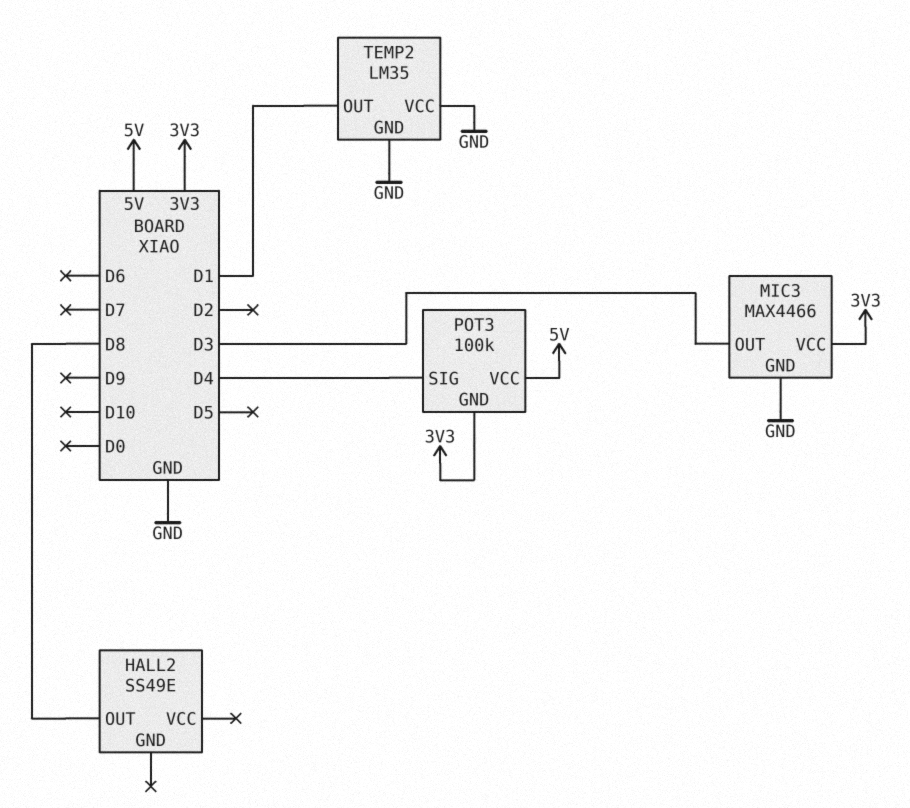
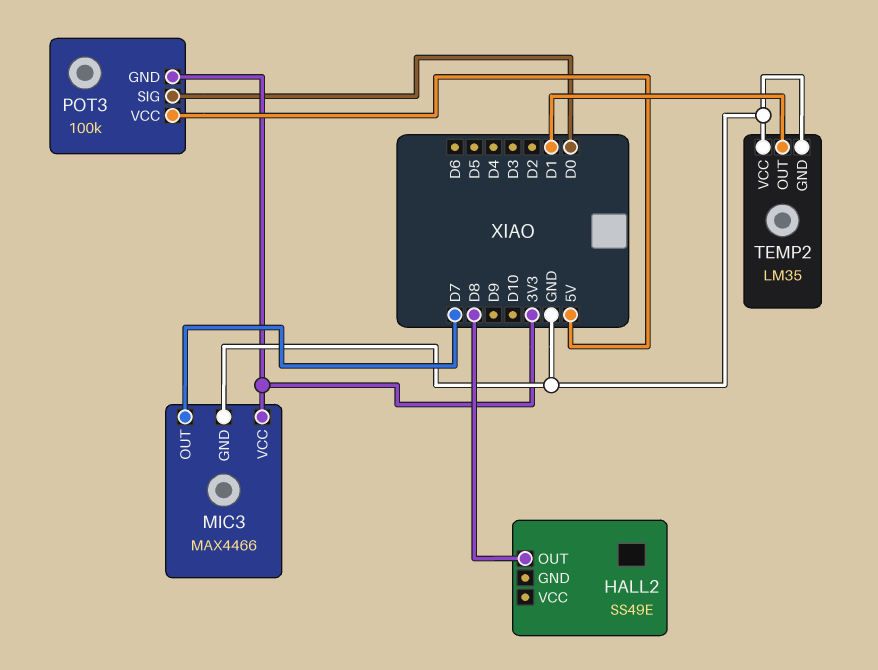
MIC3 pin OUT: D3 -> D7
POT3 pin SIG: D4 -> D0

